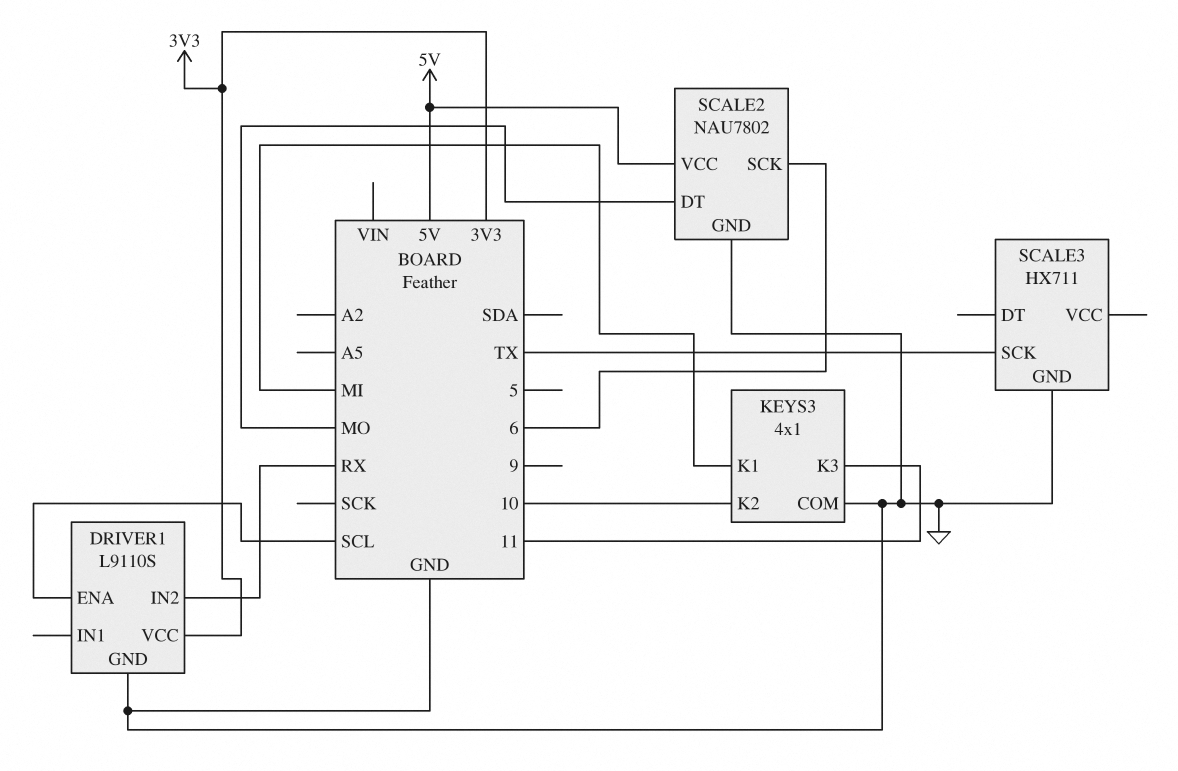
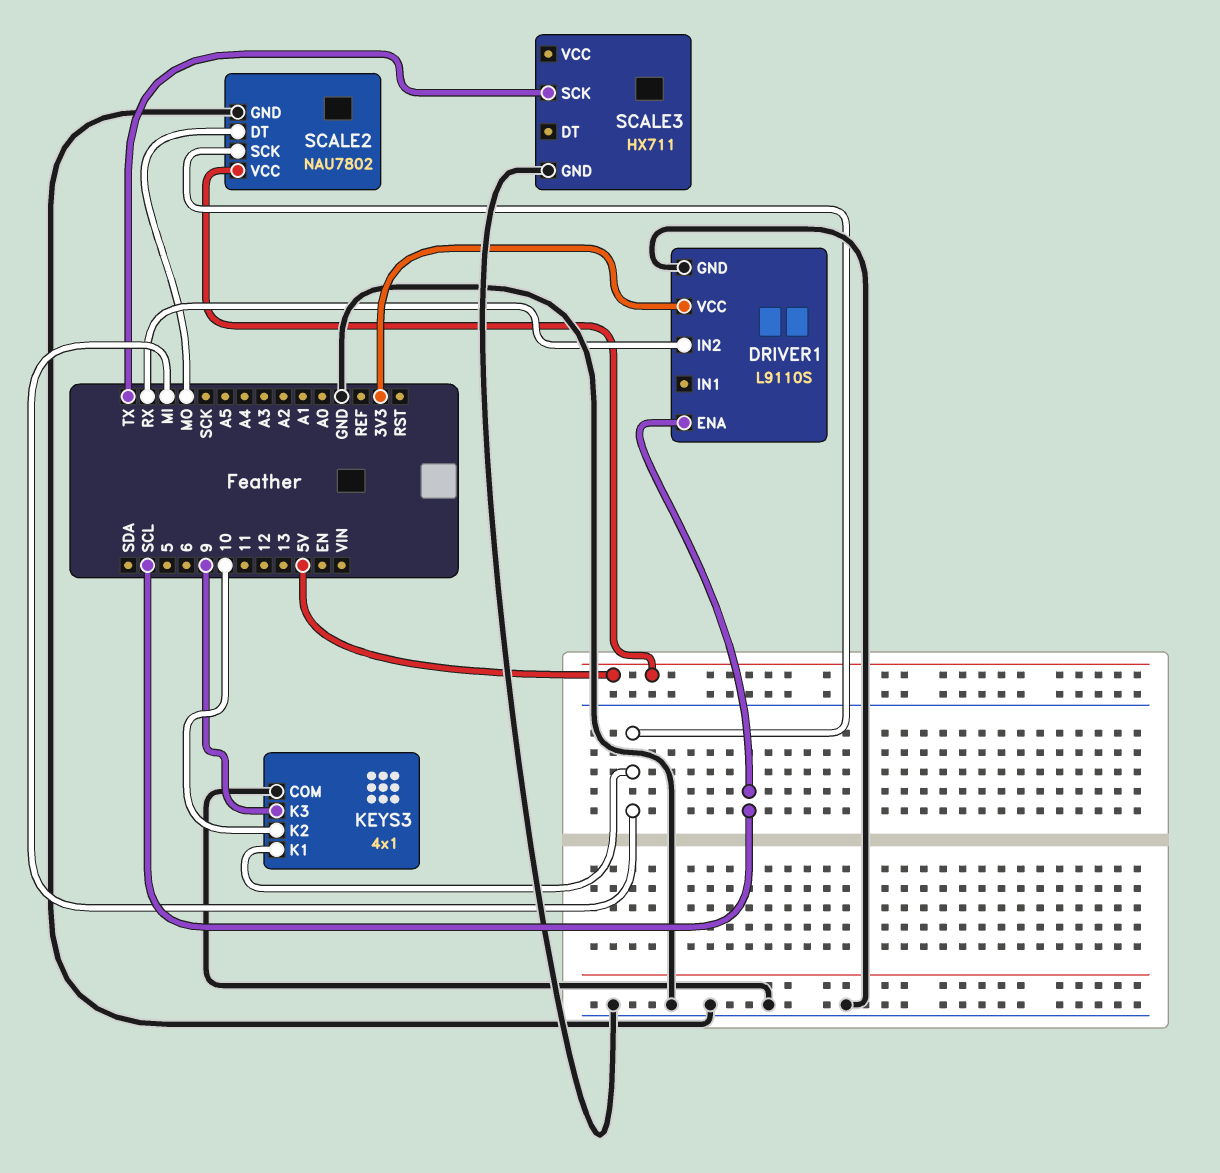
KEYS3 pin K3: 11 -> 9
SCALE2 pin SCK: 6 -> MI

